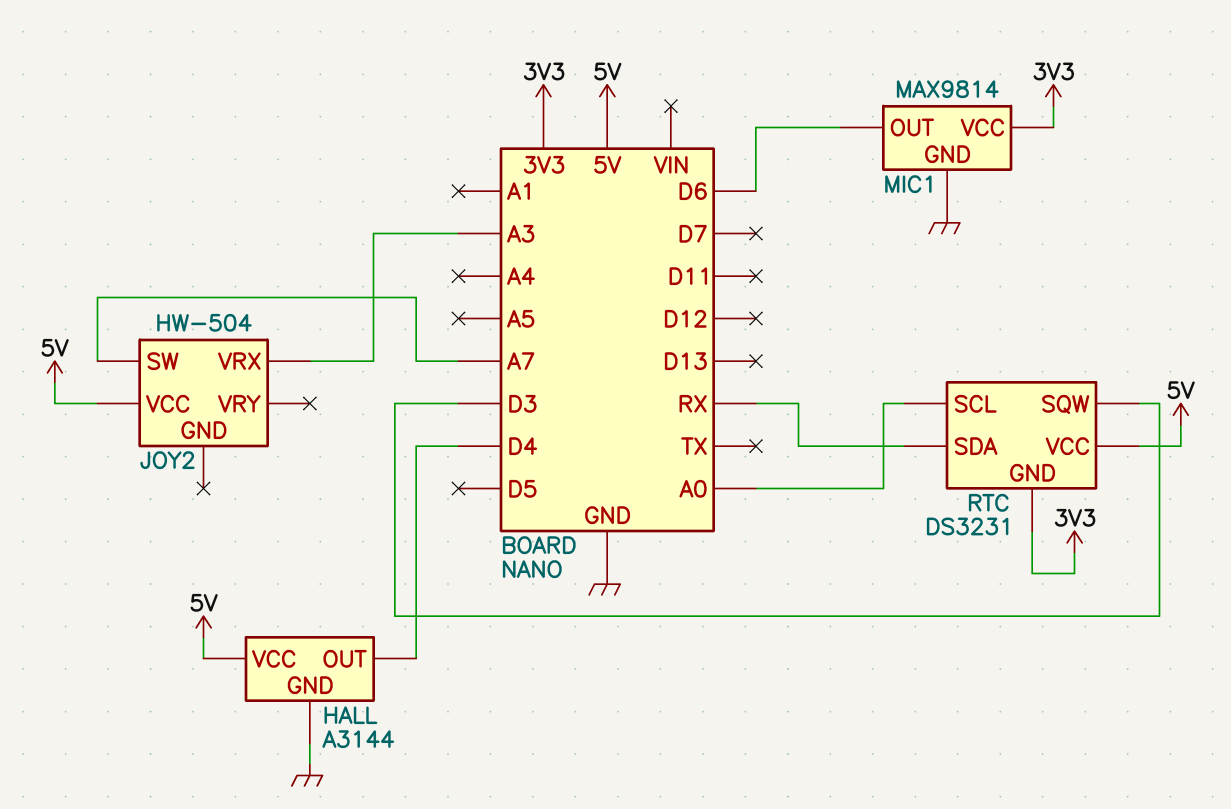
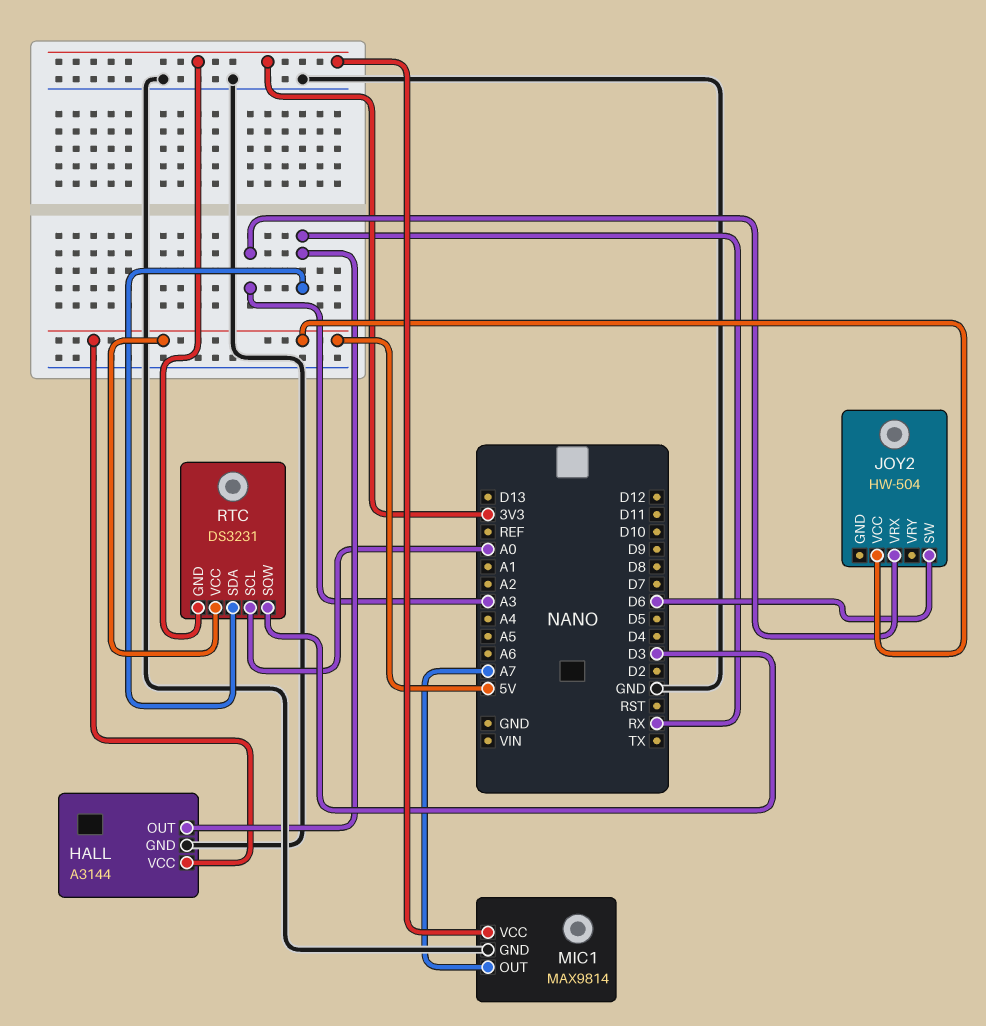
HALL pin OUT: D4 -> RX
JOY2 pin SW: A7 -> D6
MIC1 pin OUT: D6 -> A7

